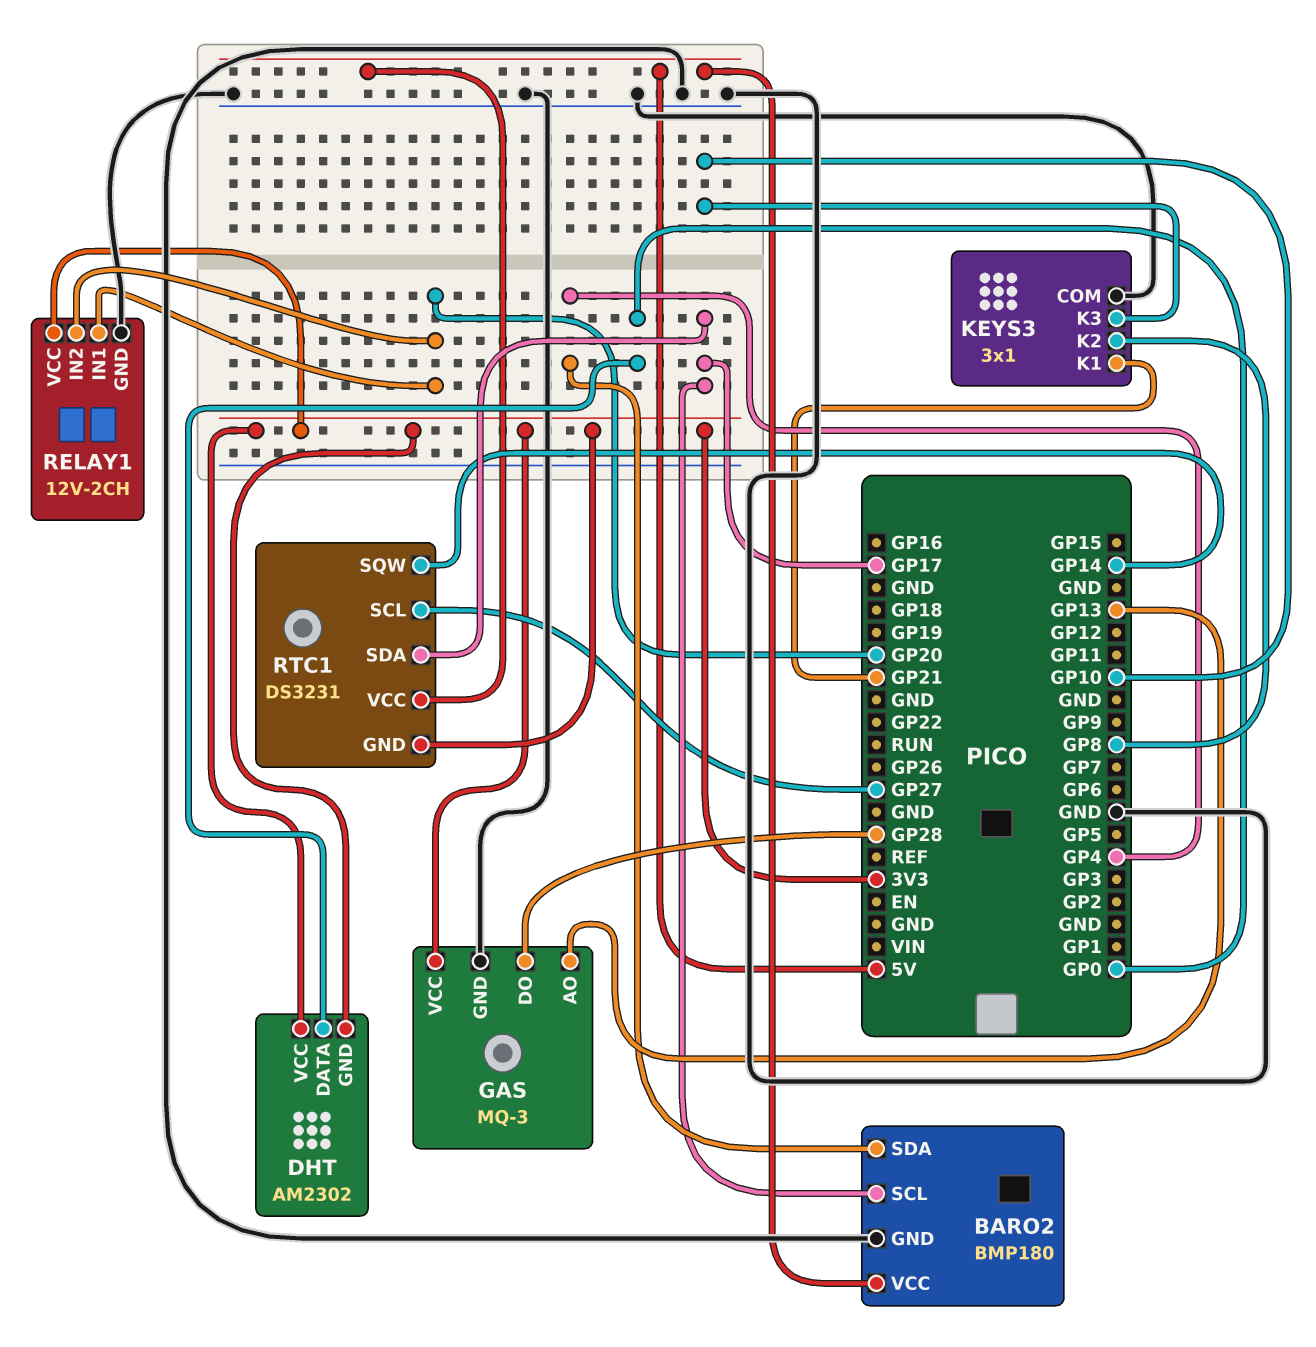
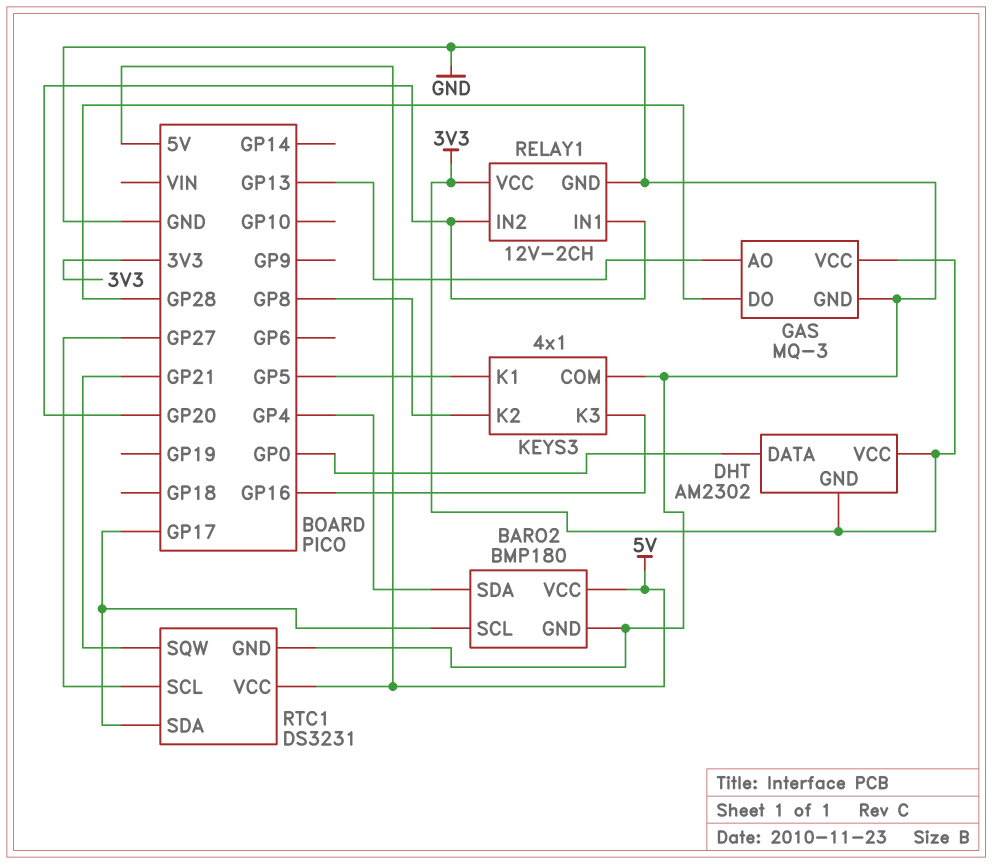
KEYS3: 3x1 -> 4x1
KEYS3 pin K1: GP21 -> GP5
KEYS3 pin K3: GP10 -> GP16
RTC1 pin GND: 3V3 -> GND
RTC1 pin SQW: GP14 -> GP21

